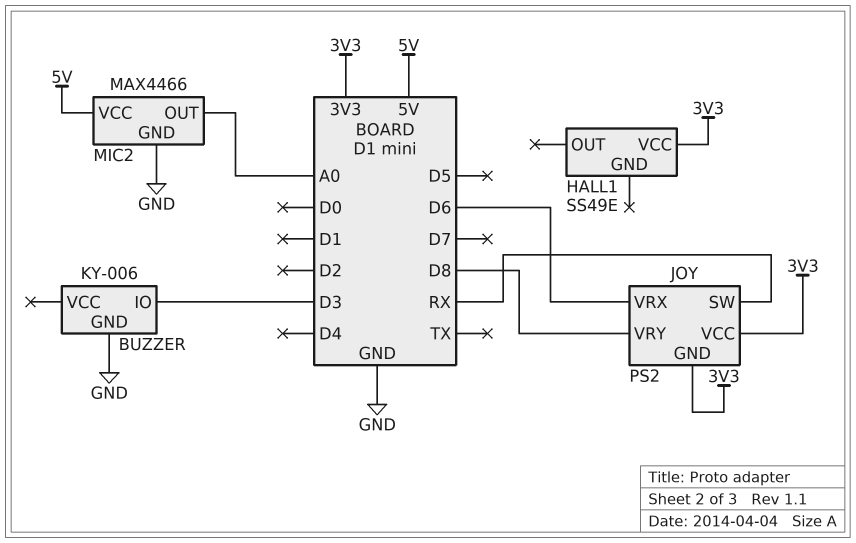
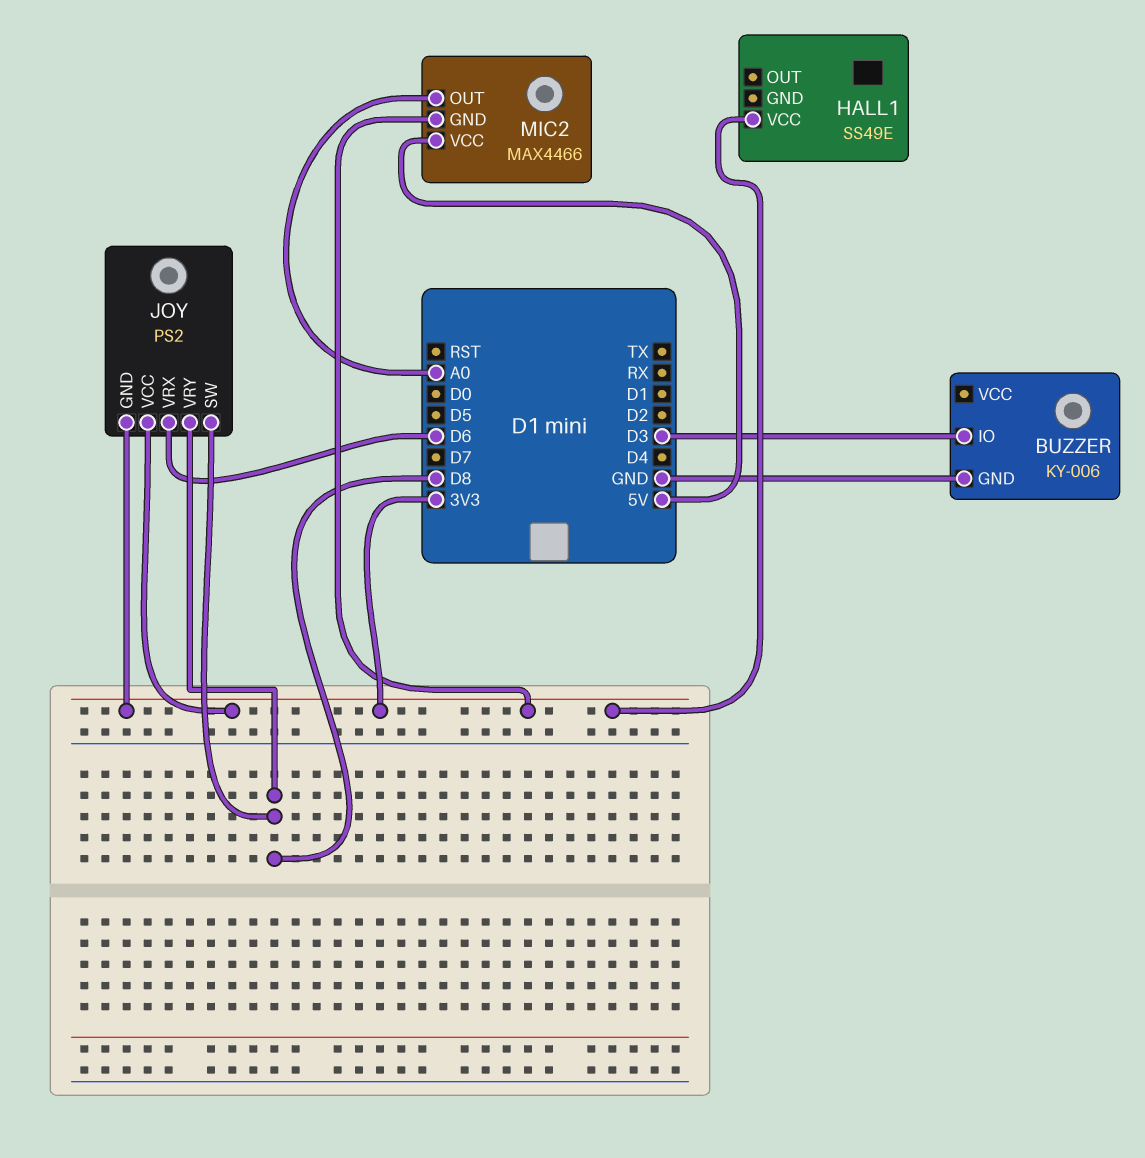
JOY pin SW: RX -> D8
MIC2 pin GND: GND -> 3V3

